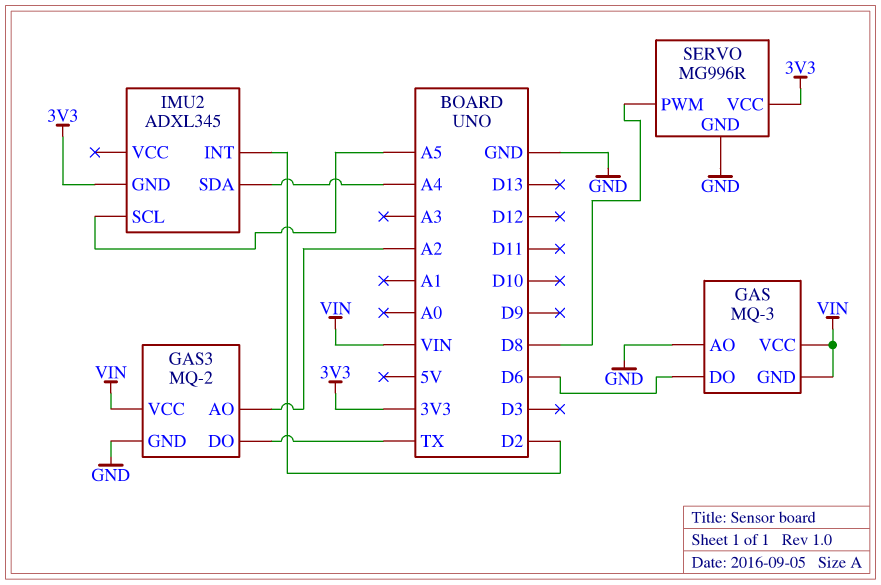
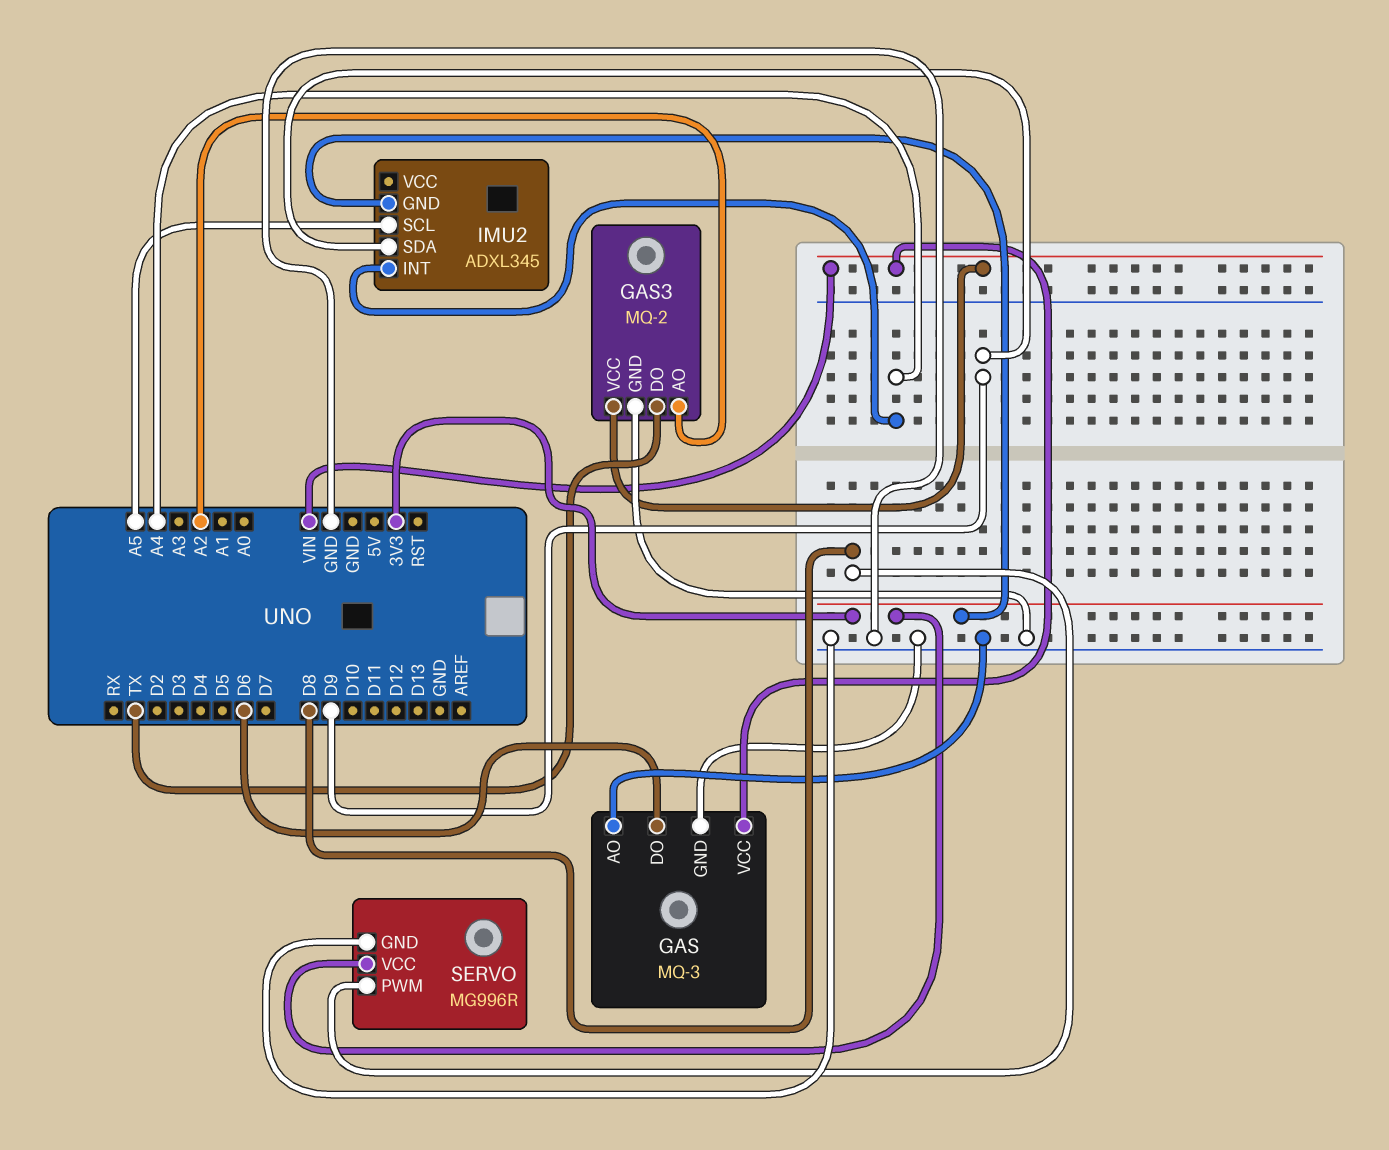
GAS pin GND: VIN -> GND
IMU2 pin INT: D2 -> A4
IMU2 pin SDA: A4 -> D9

